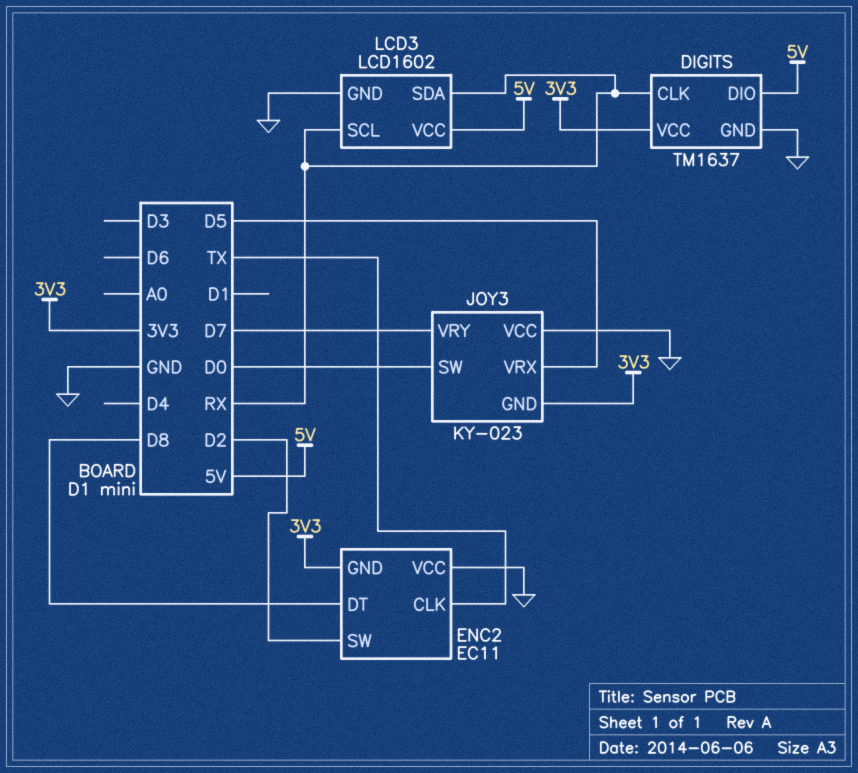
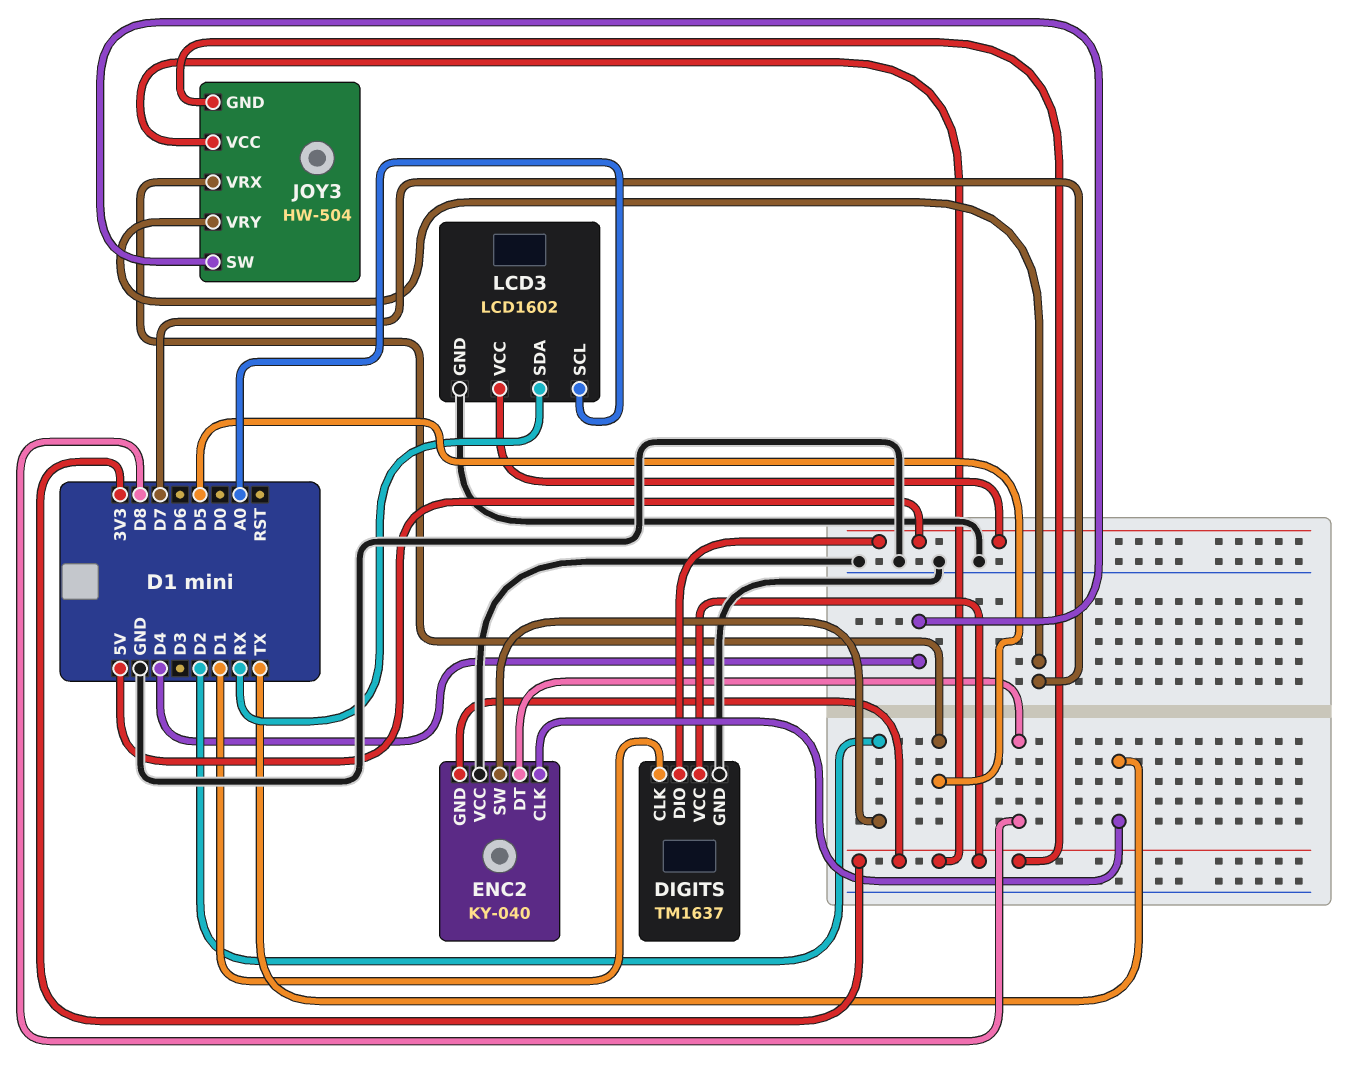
DIGITS pin CLK: RX -> D1
ENC2: EC11 -> KY-040
JOY3: KY-023 -> HW-504
JOY3 pin SW: D0 -> D4
JOY3 pin VCC: GND -> 3V3
LCD3 pin SCL: RX -> A0

